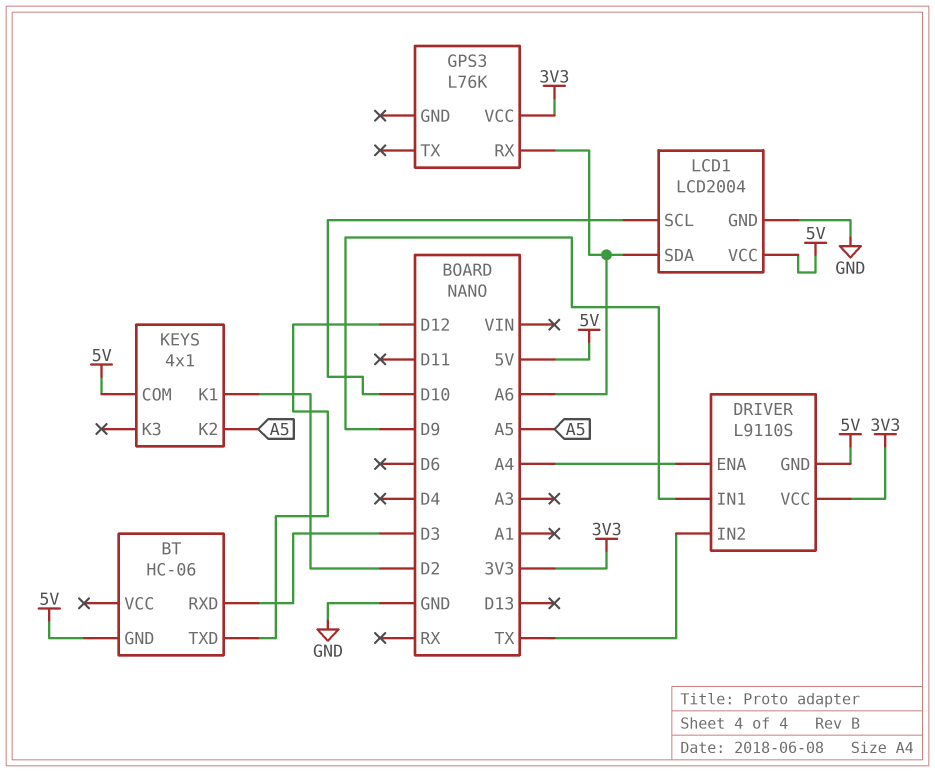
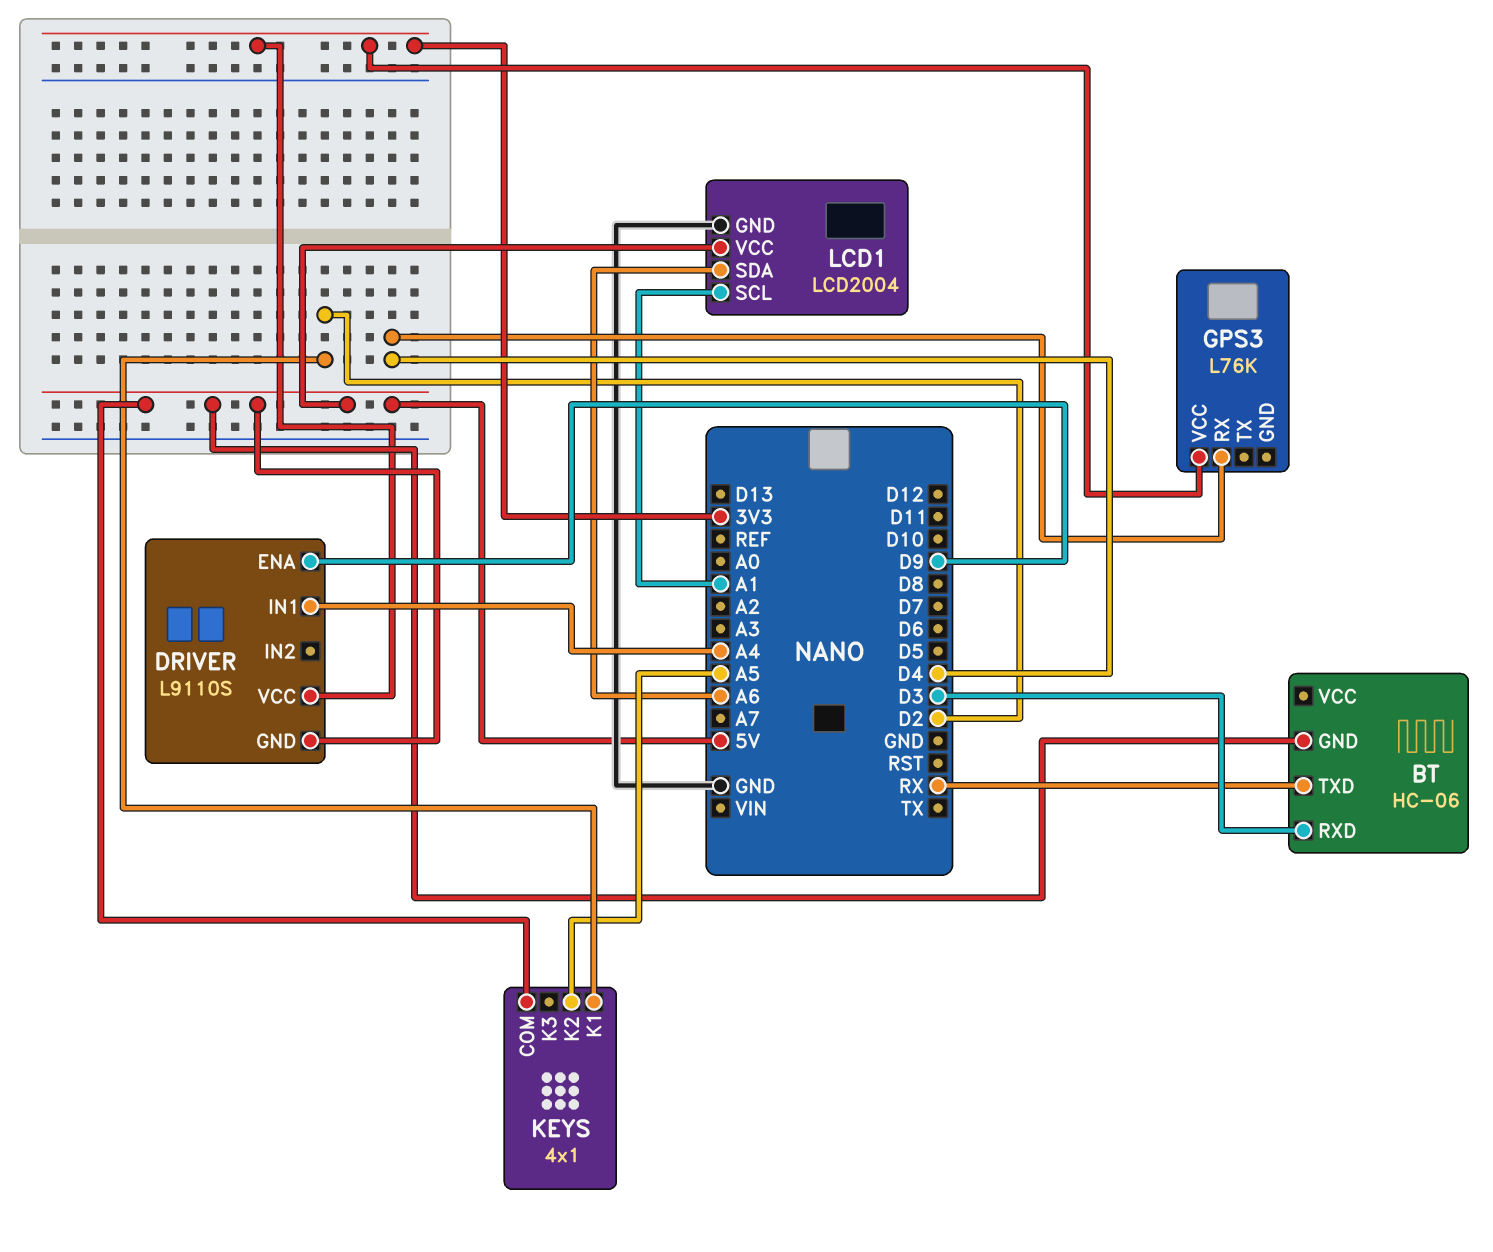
BT pin TXD: D12 -> RX
DRIVER pin ENA: A4 -> D9
DRIVER pin IN1: D9 -> A4
DRIVER pin IN2: TX -> none
GPS3 pin RX: A6 -> D4
LCD1 pin SCL: D10 -> A1

